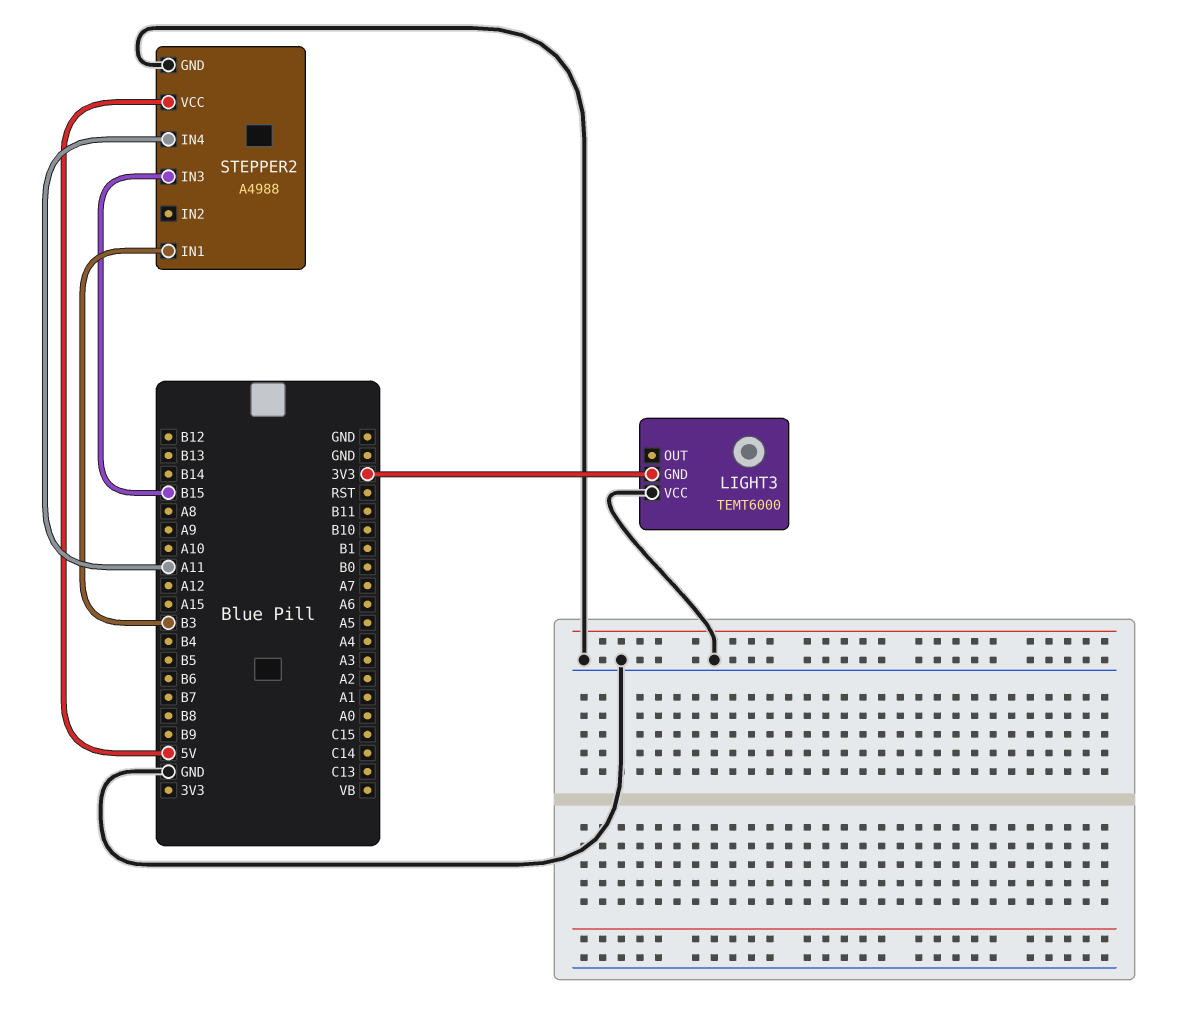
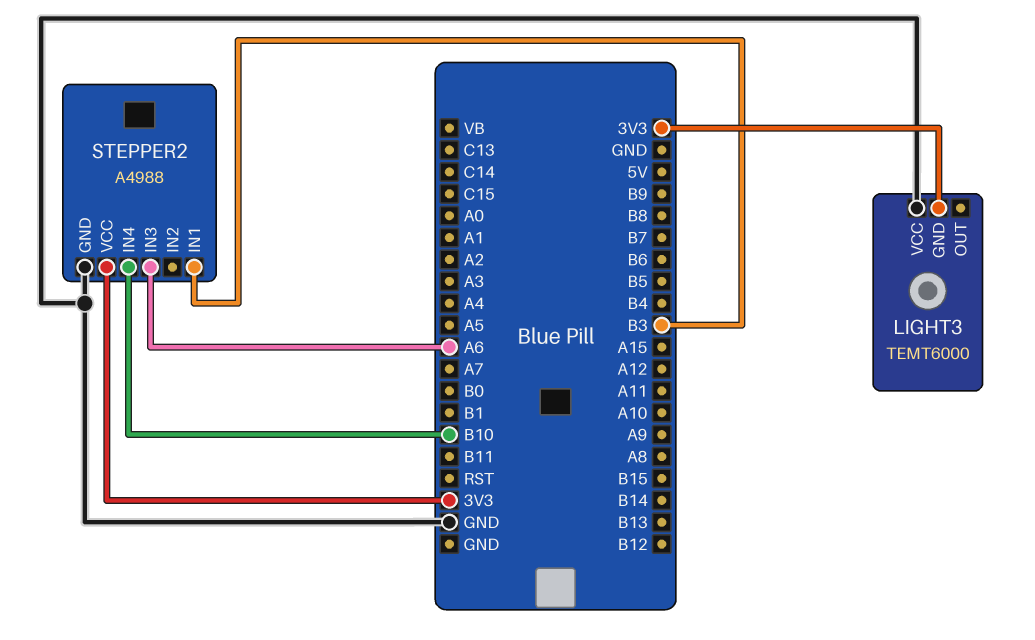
STEPPER2 pin IN3: B15 -> A6
STEPPER2 pin IN4: A11 -> B10
STEPPER2 pin VCC: 5V -> 3V3

